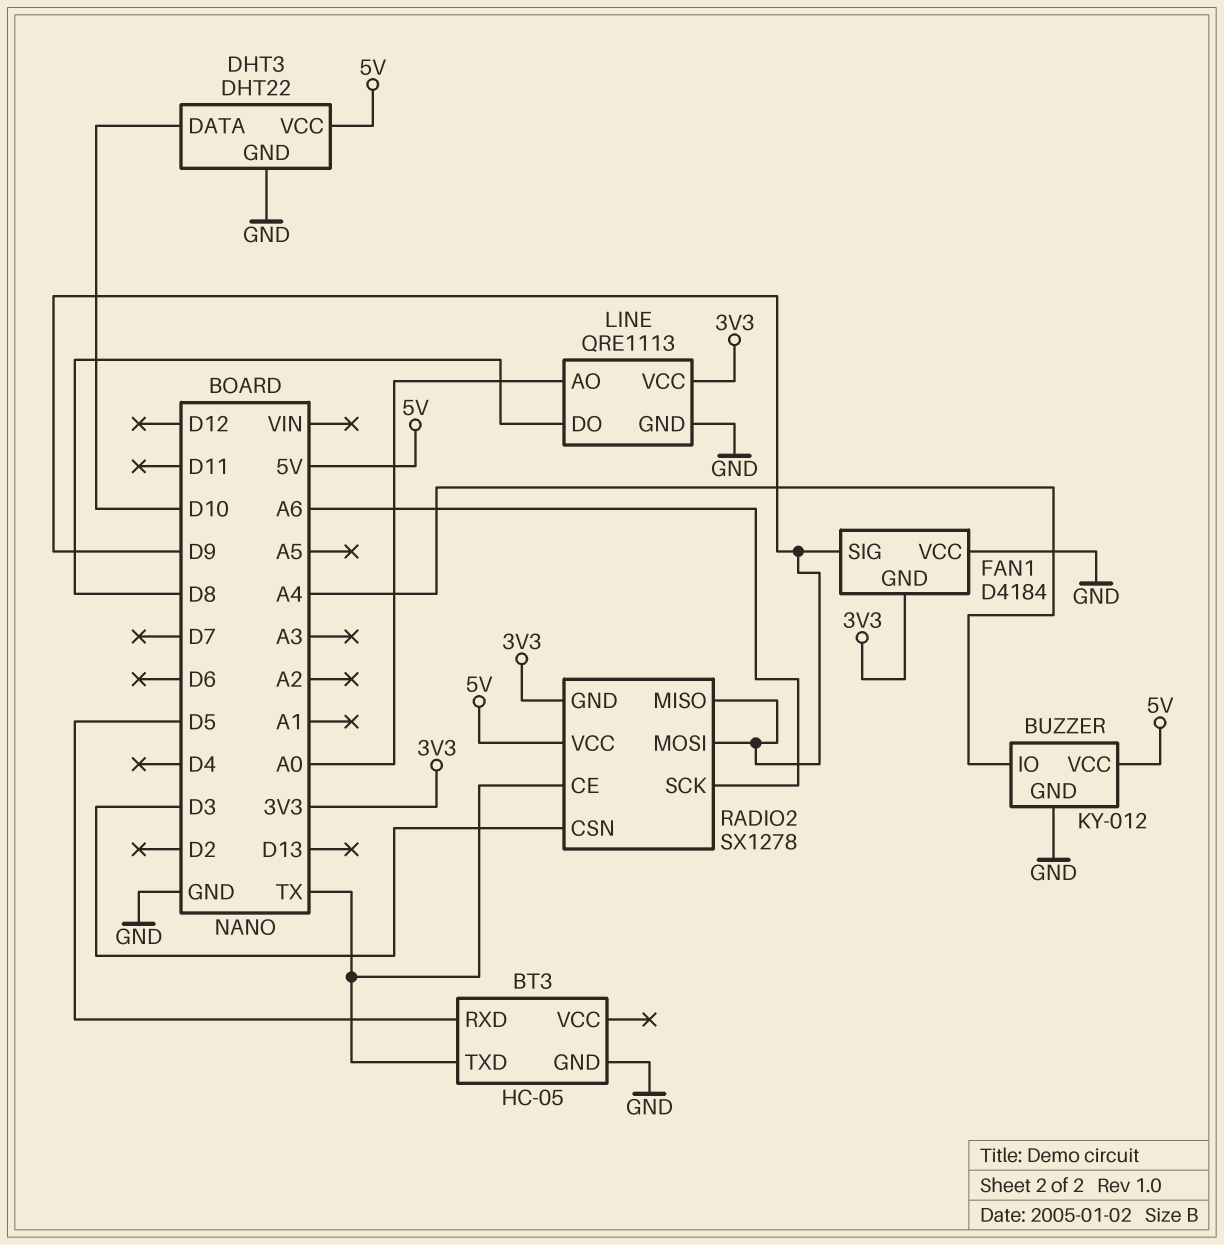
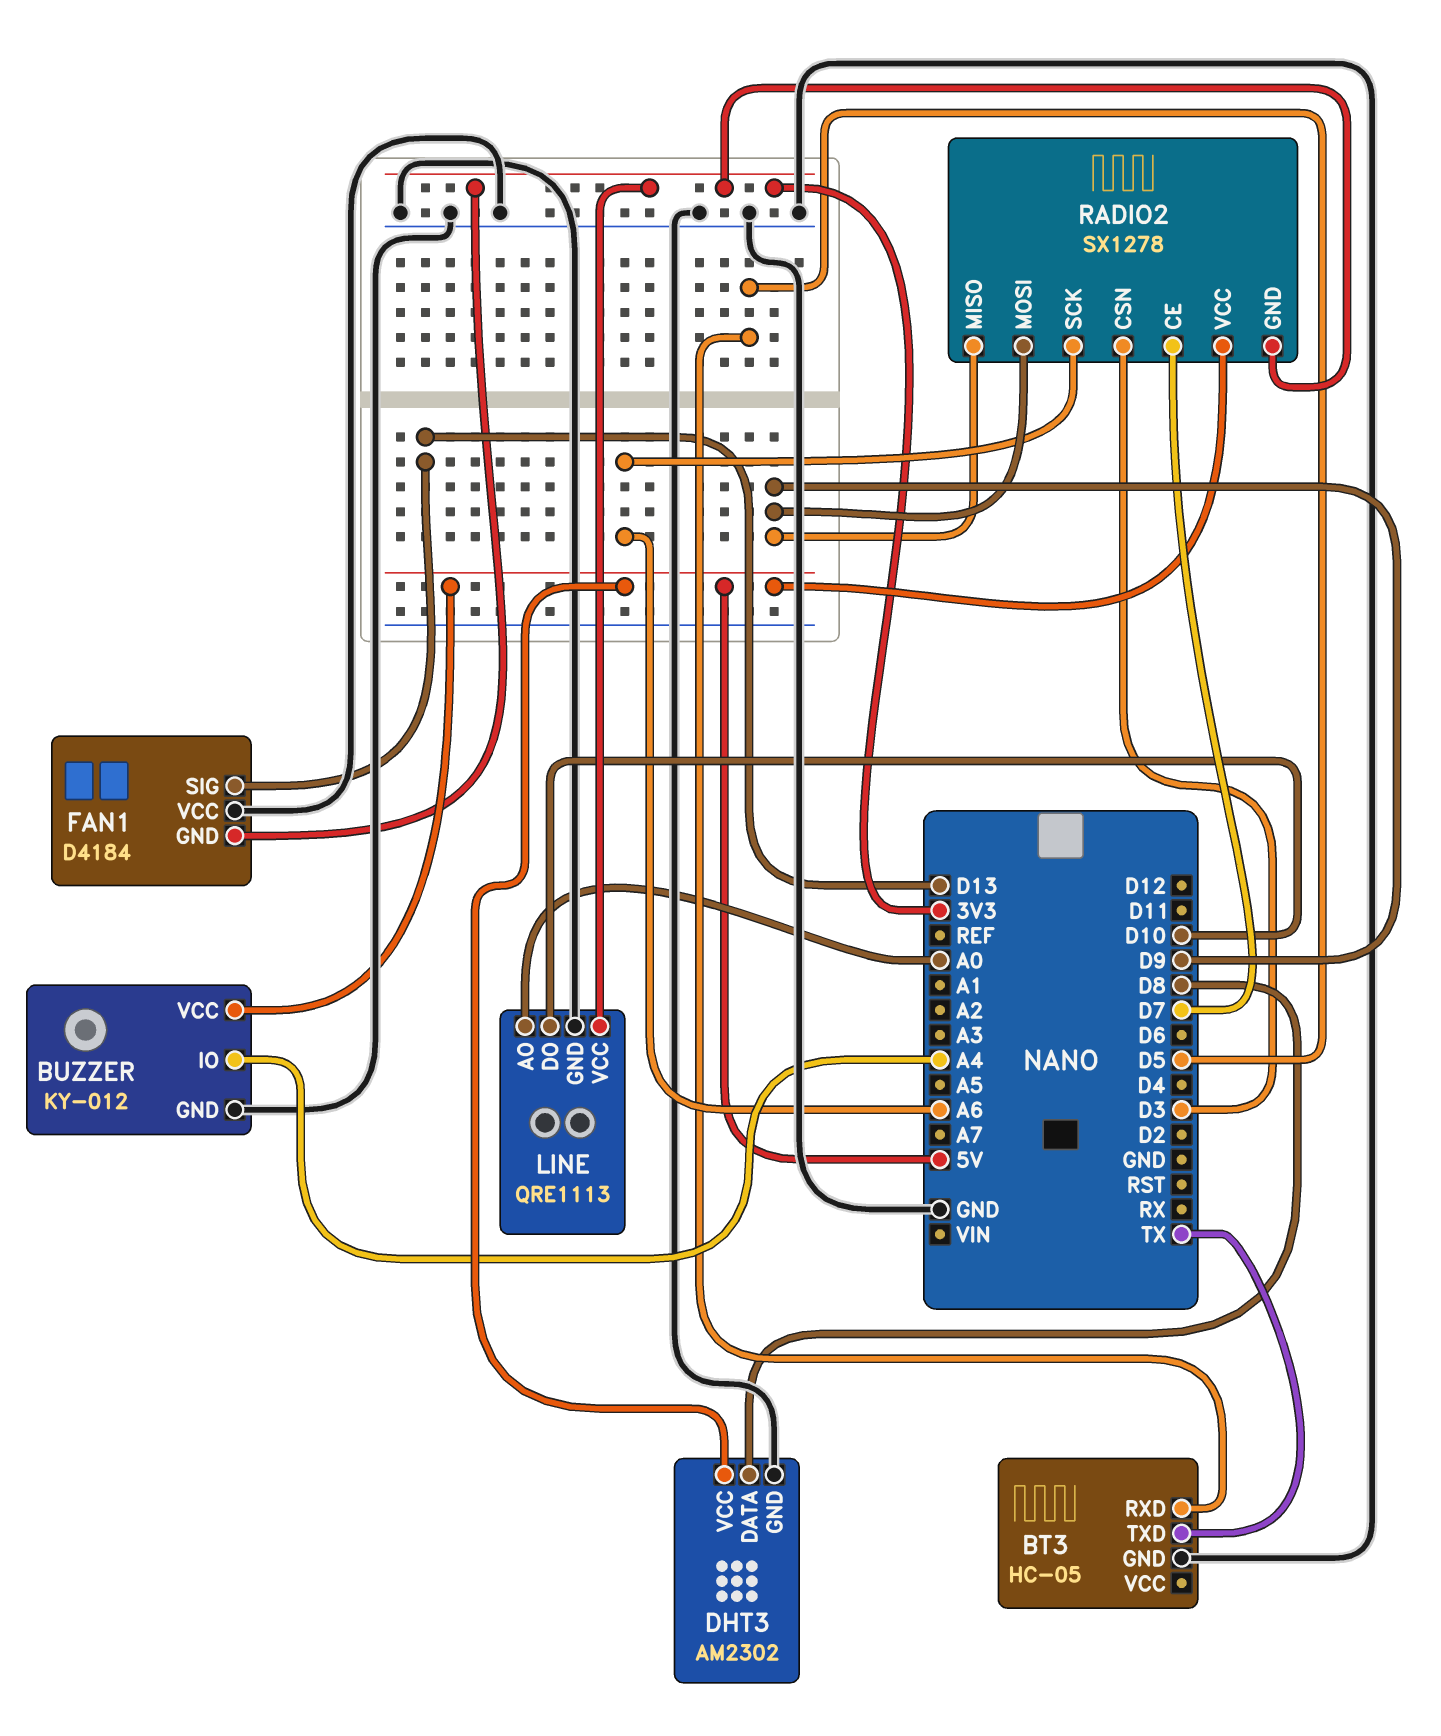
DHT3: DHT22 -> AM2302
DHT3 pin DATA: D10 -> D8
FAN1 pin SIG: D9 -> D13
LINE pin DO: D8 -> D10
RADIO2 pin CE: TX -> D7

